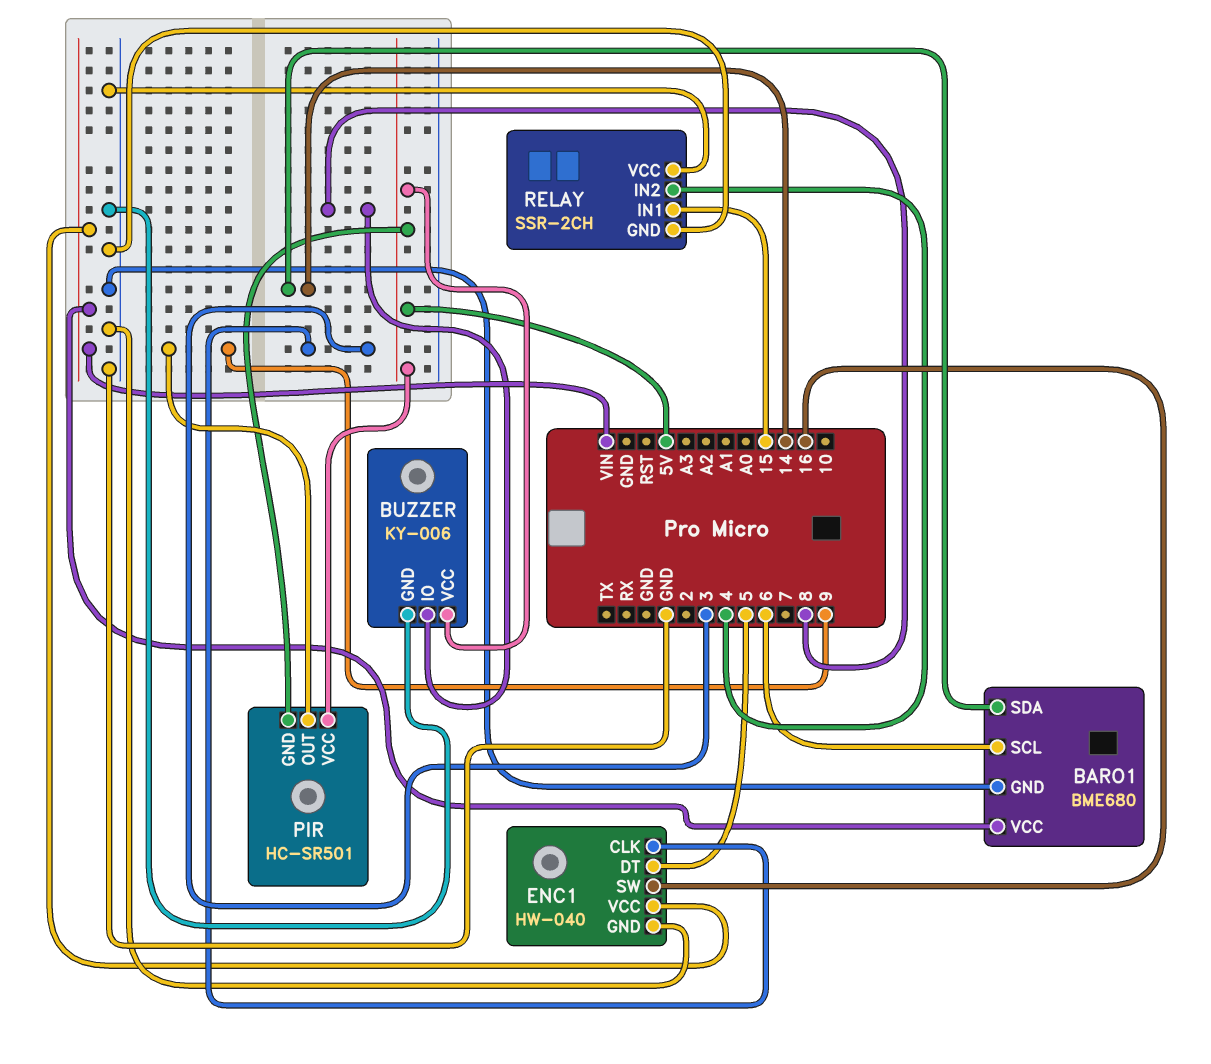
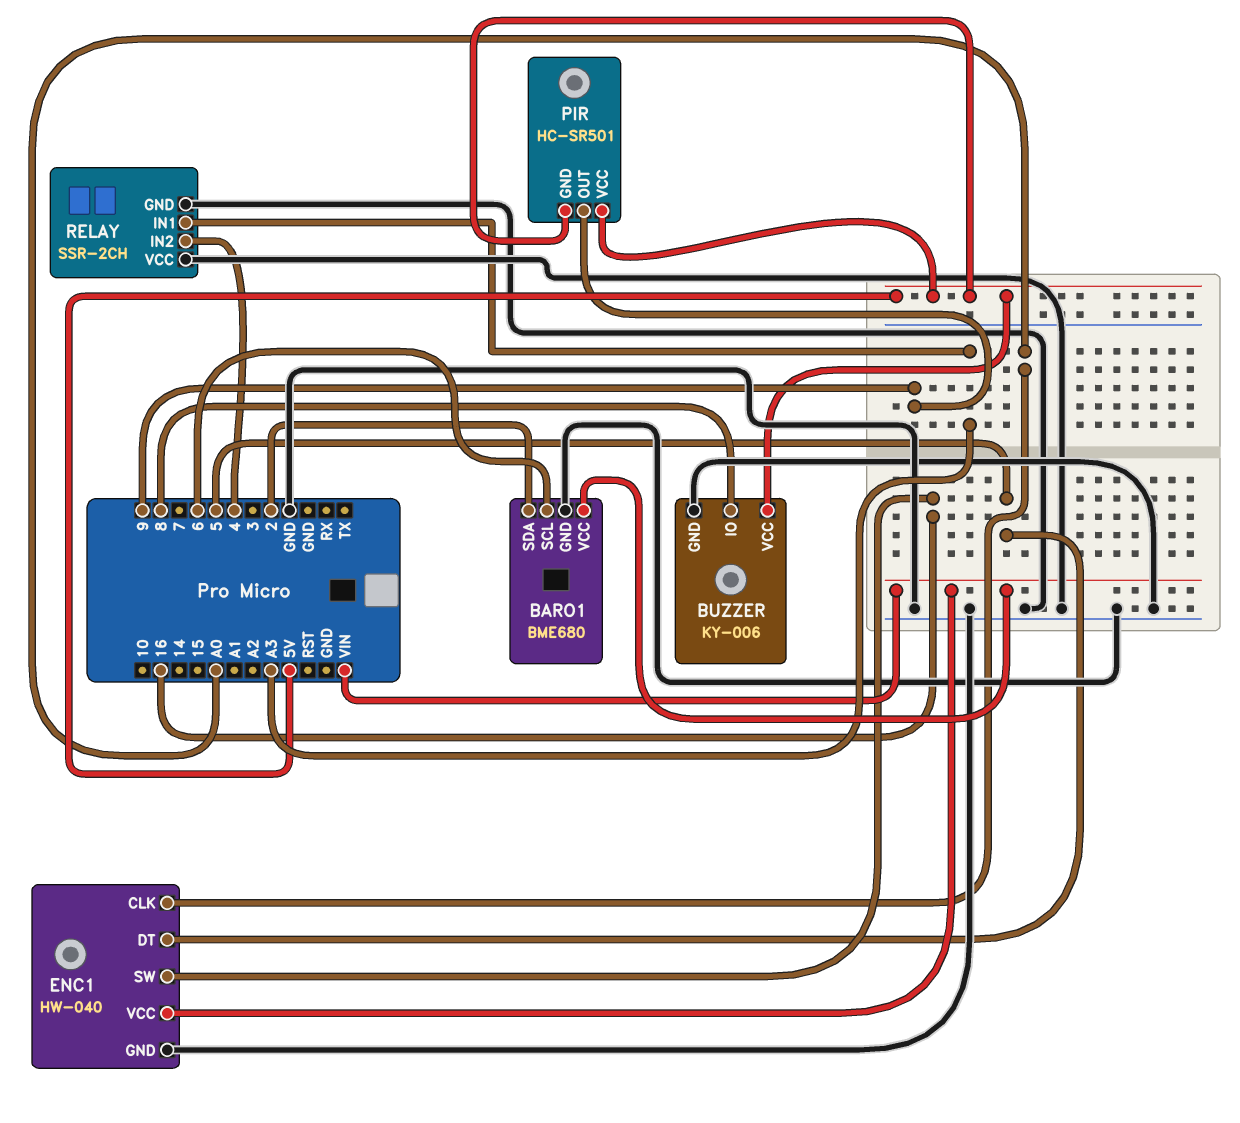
BARO1 pin SDA: 14 -> 2
ENC1 pin CLK: 3 -> A0
RELAY pin IN1: 15 -> A3

